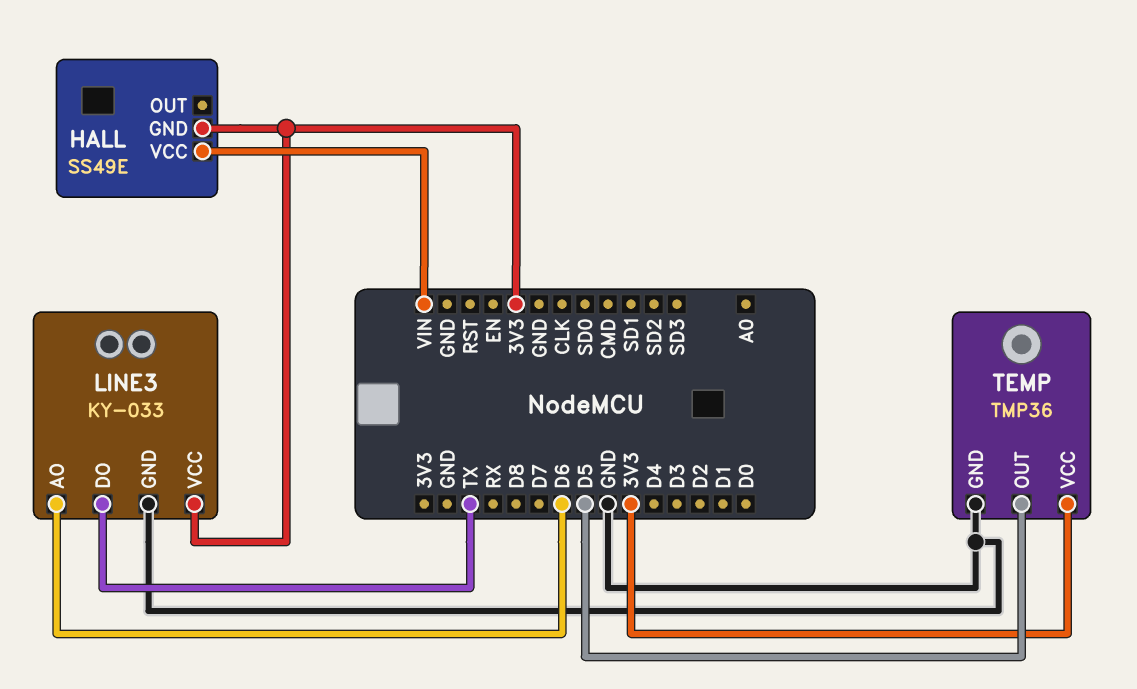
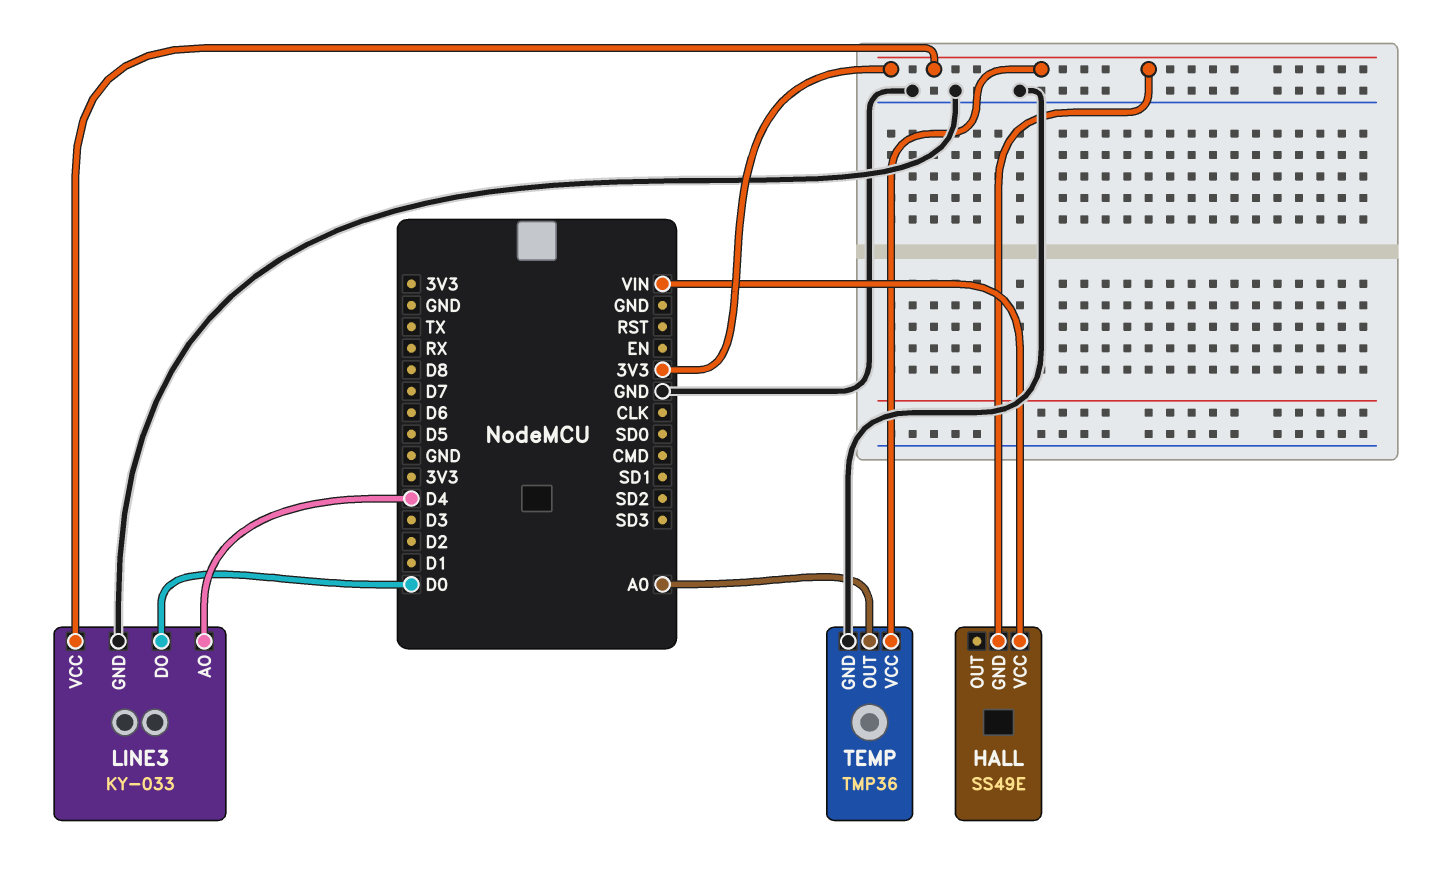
LINE3 pin AO: D6 -> D4
LINE3 pin DO: TX -> D0
TEMP pin OUT: D5 -> A0

